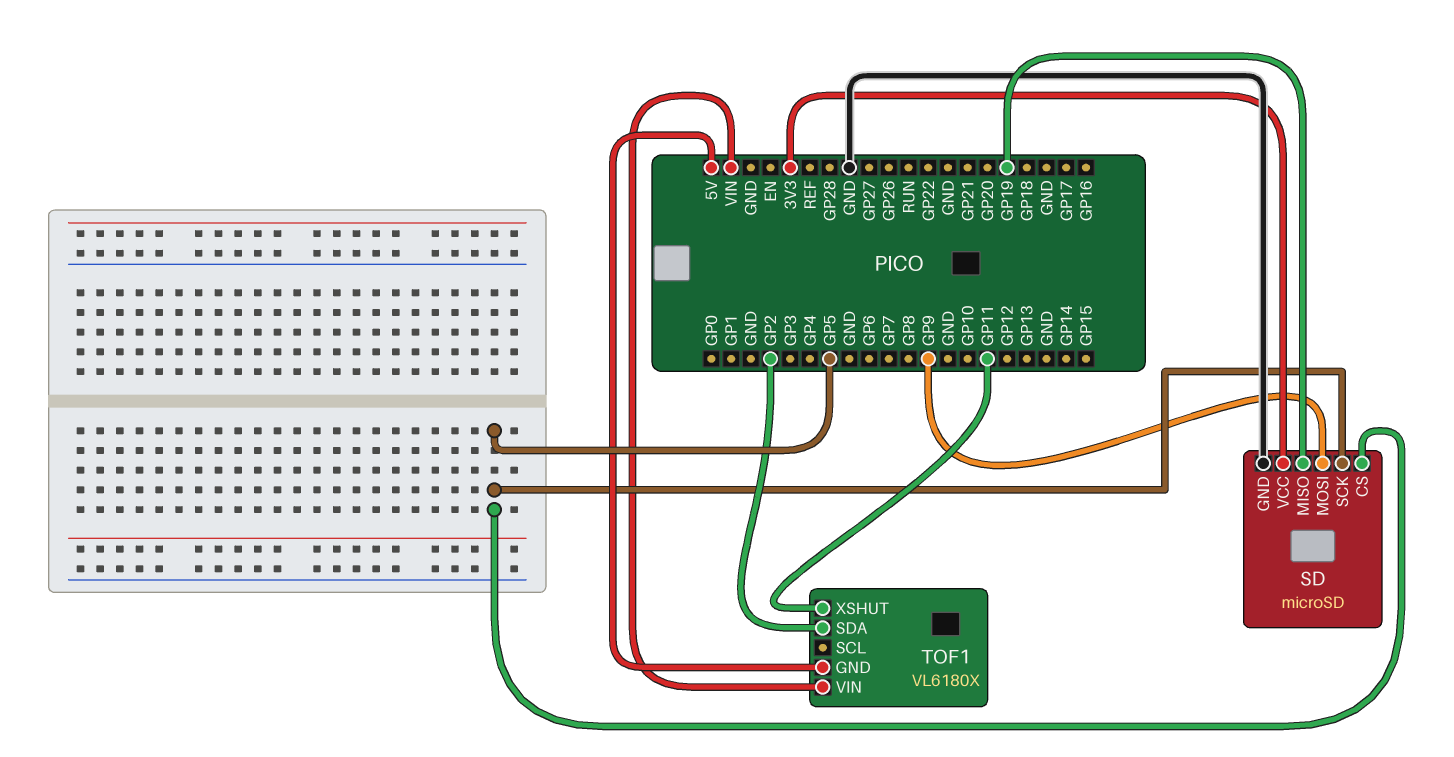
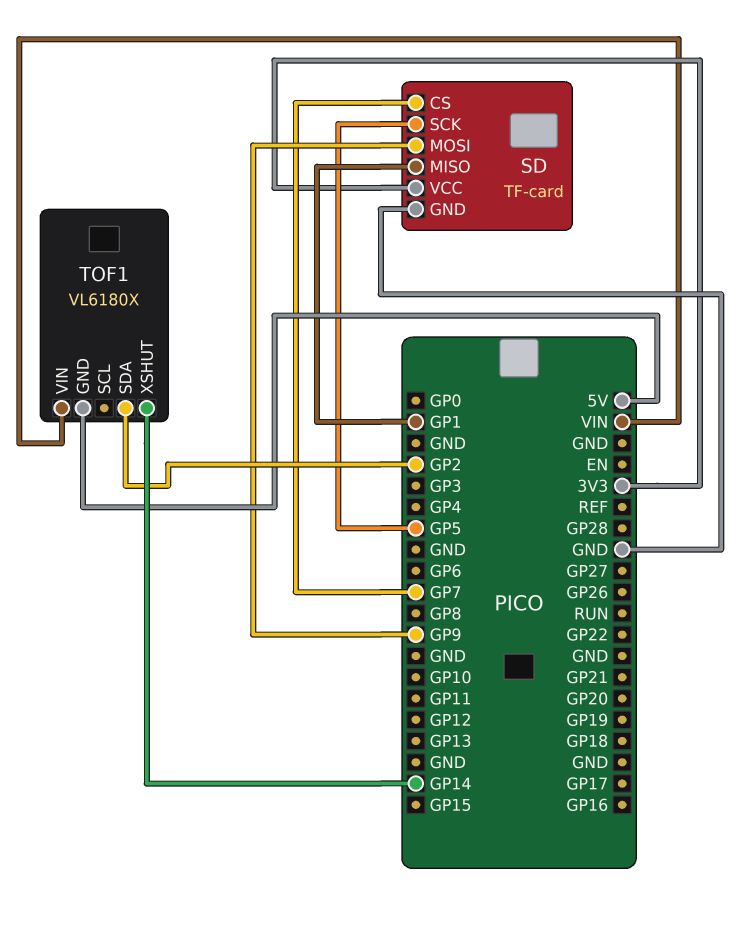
SD: microSD -> TF-card
SD pin CS: GP5 -> GP7
SD pin MISO: GP19 -> GP1
TOF1 pin XSHUT: GP11 -> GP14

